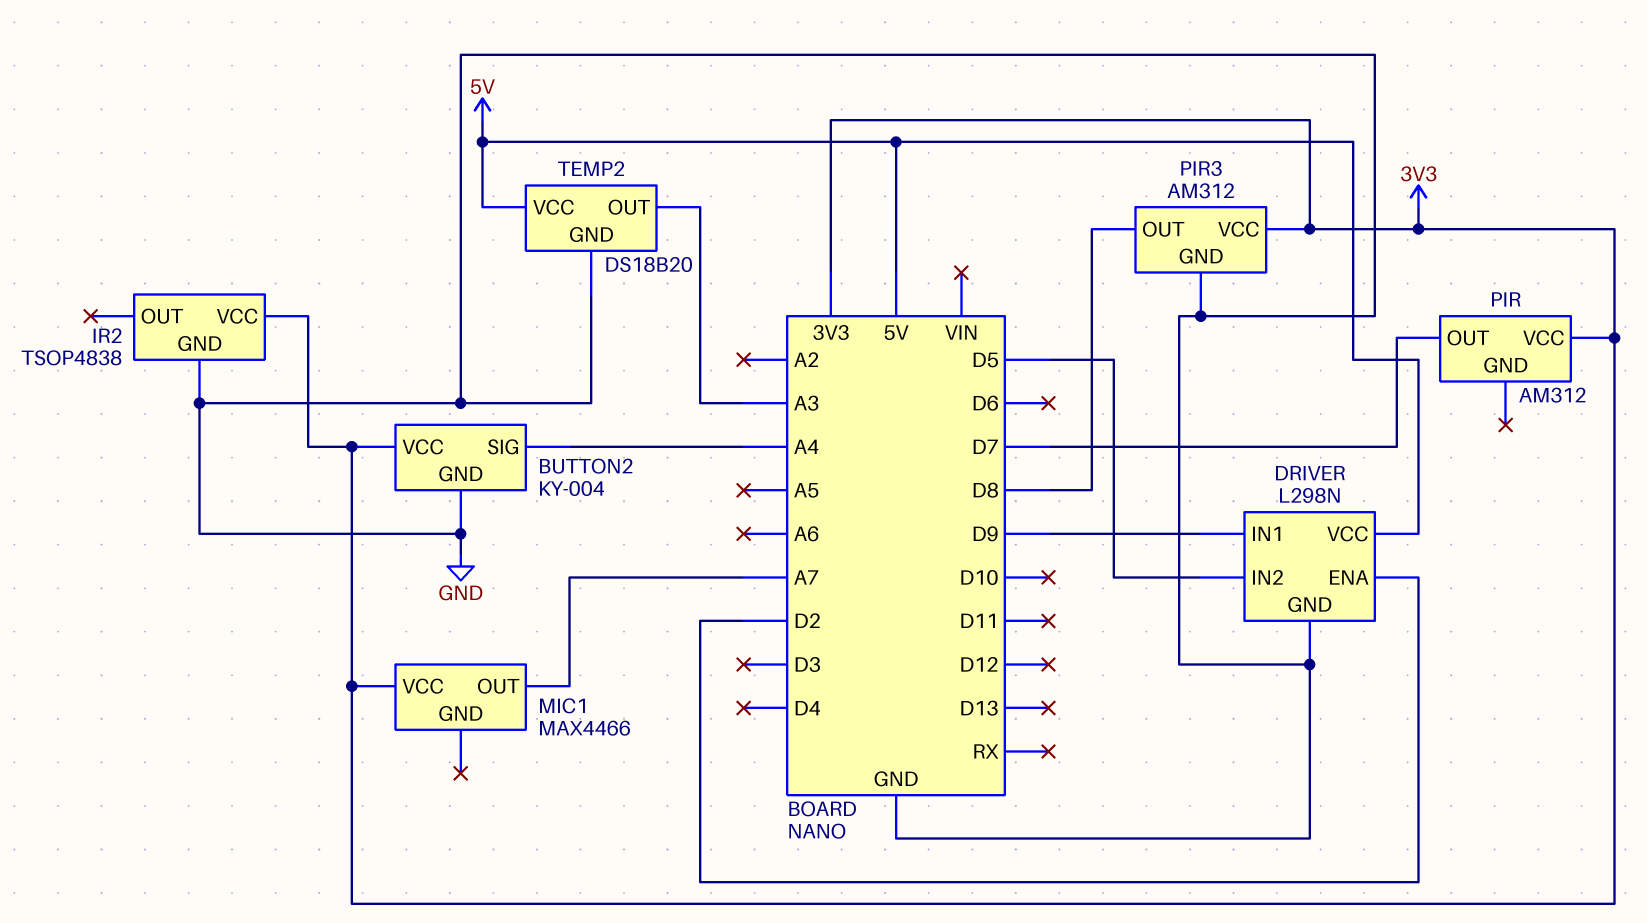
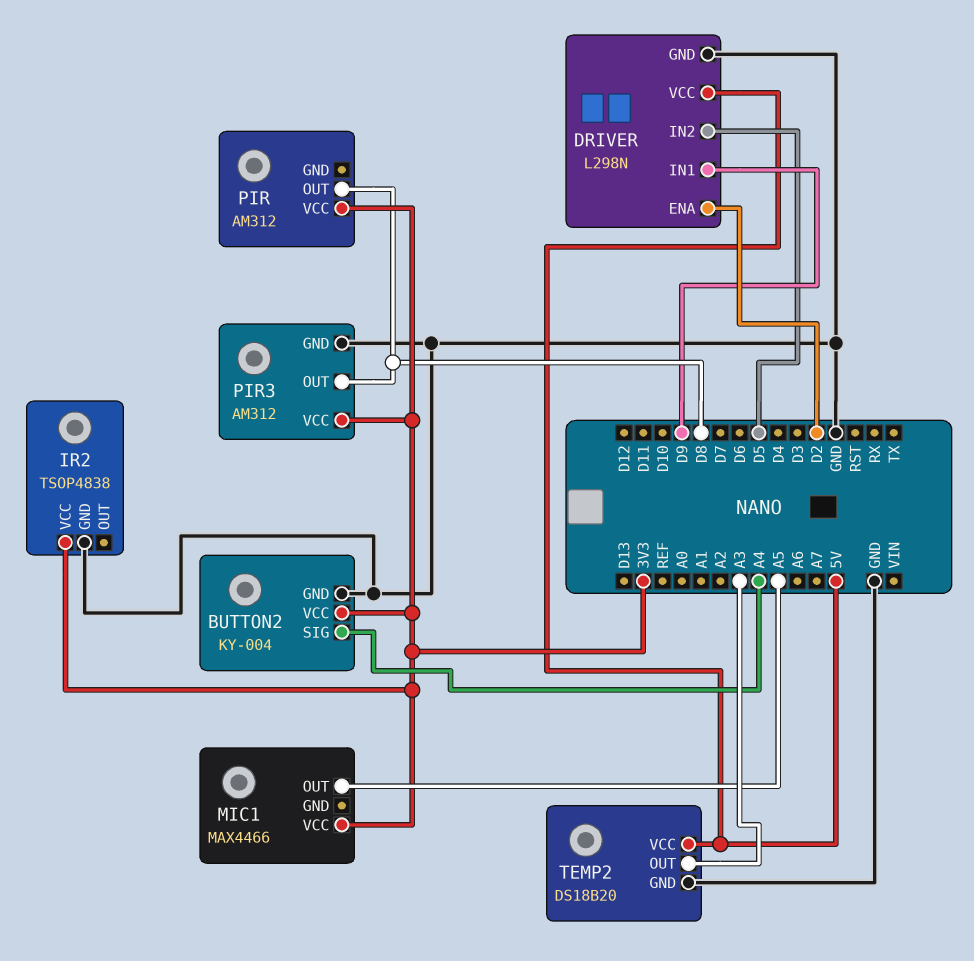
MIC1 pin OUT: A7 -> A5
PIR pin OUT: D7 -> D8

